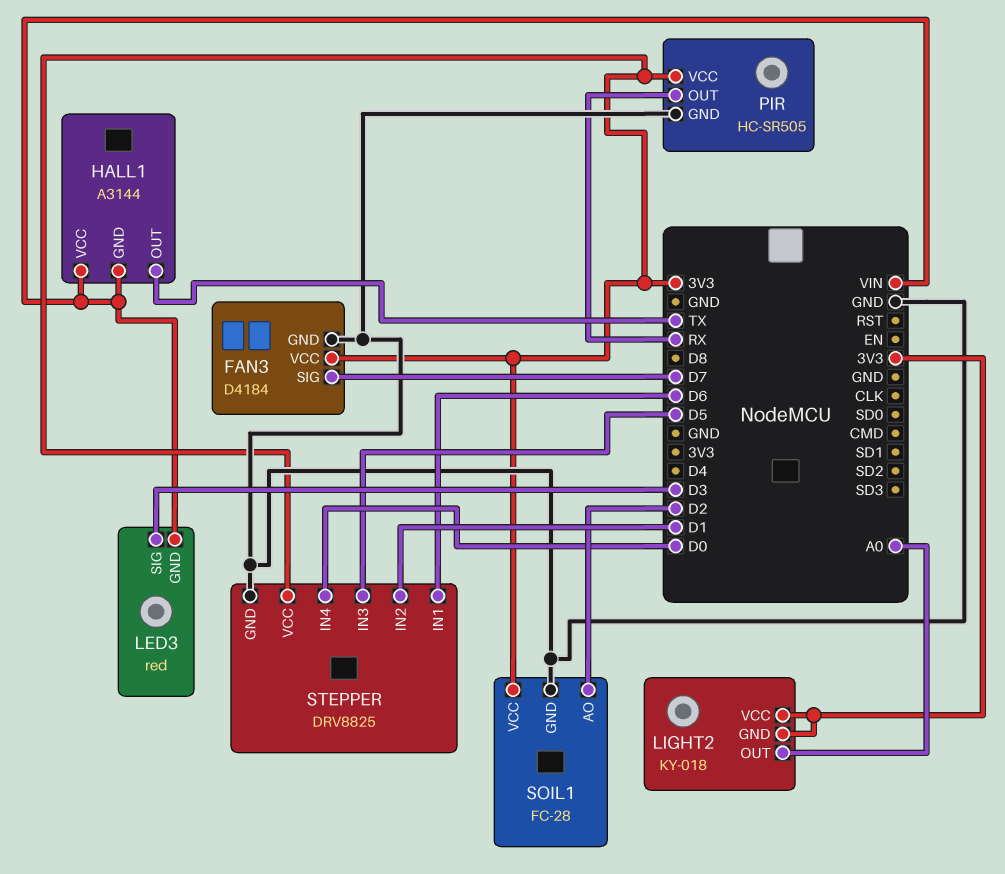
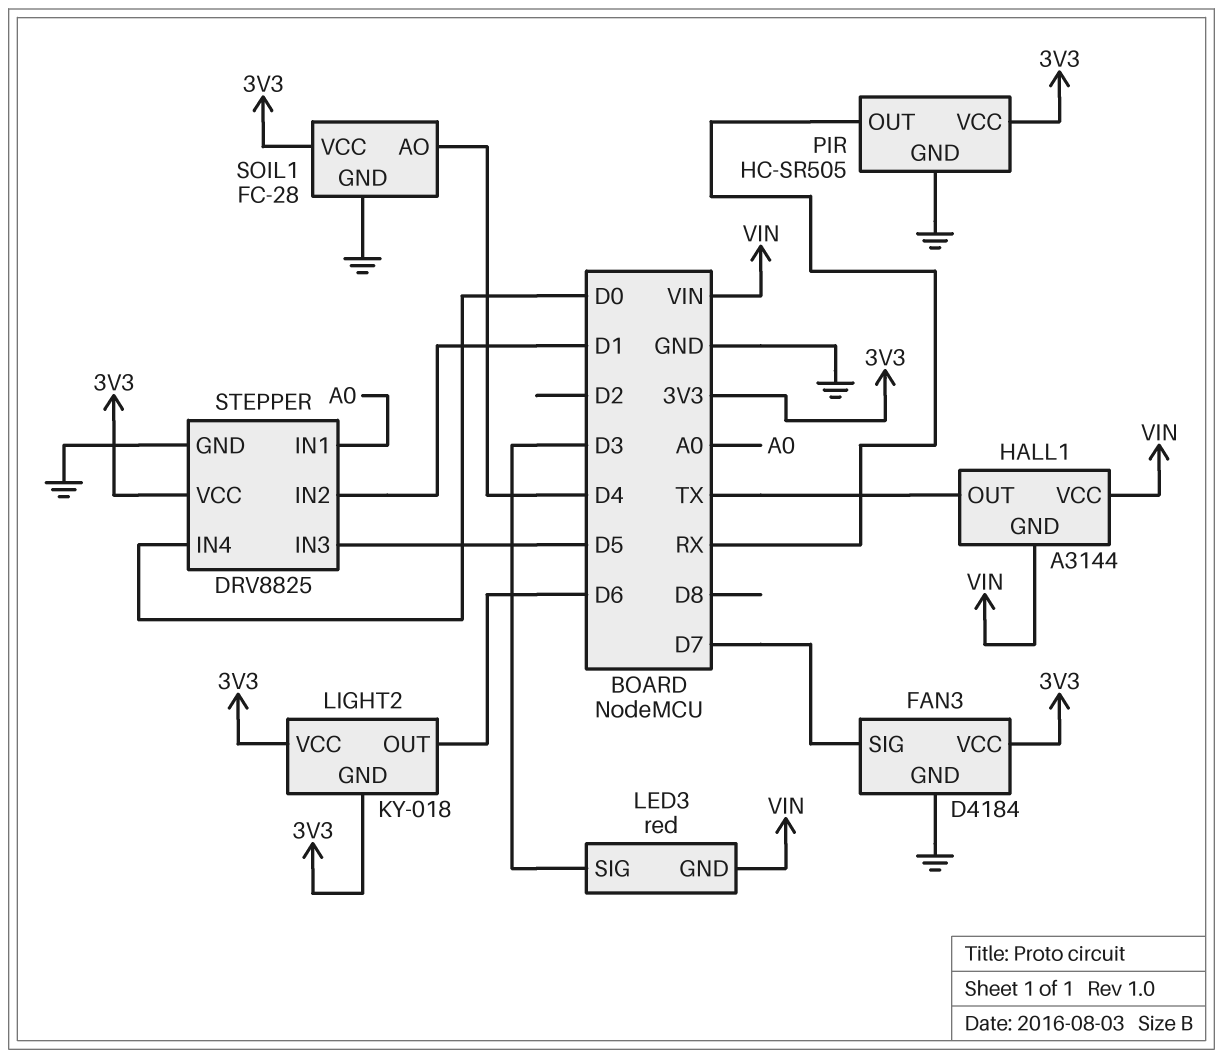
LIGHT2 pin OUT: A0 -> D6
SOIL1 pin AO: D2 -> D4
STEPPER pin IN1: D6 -> A0

